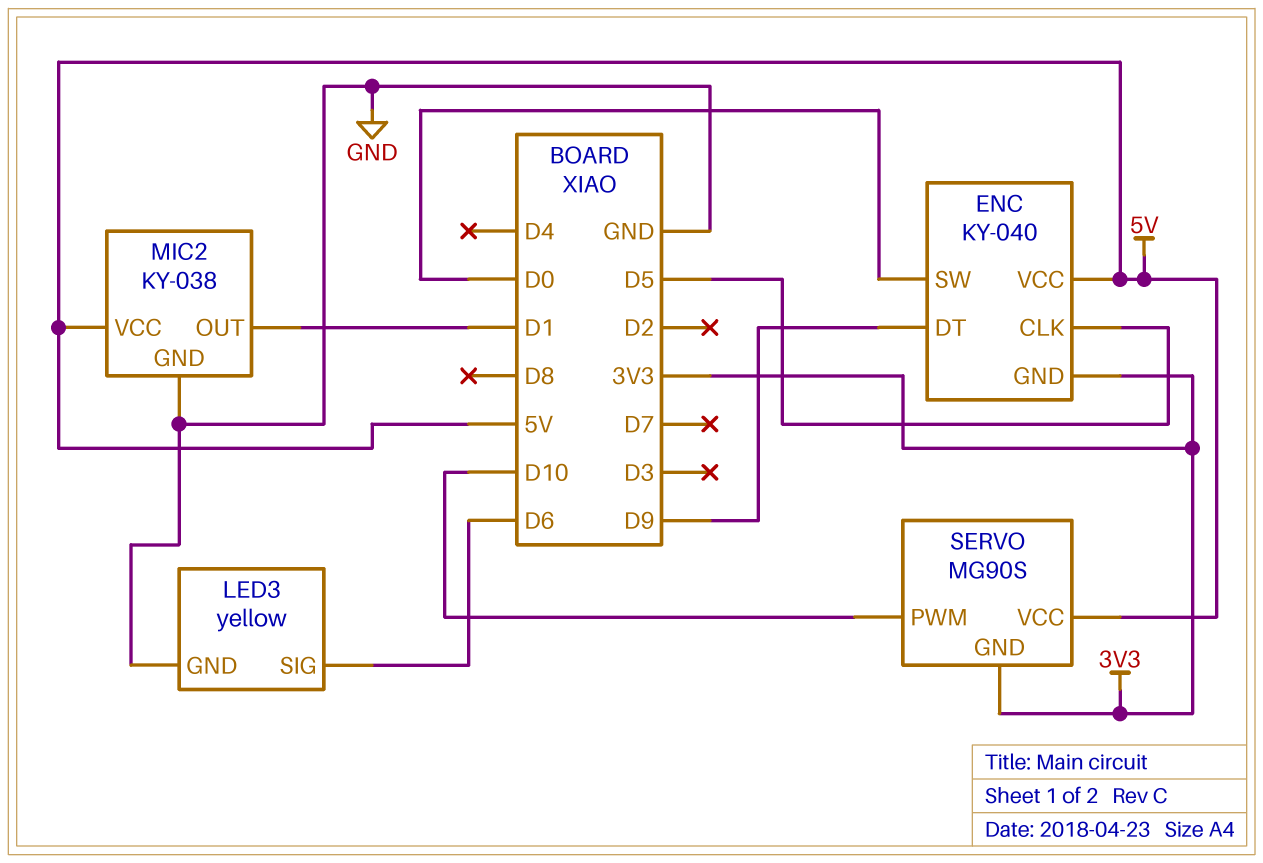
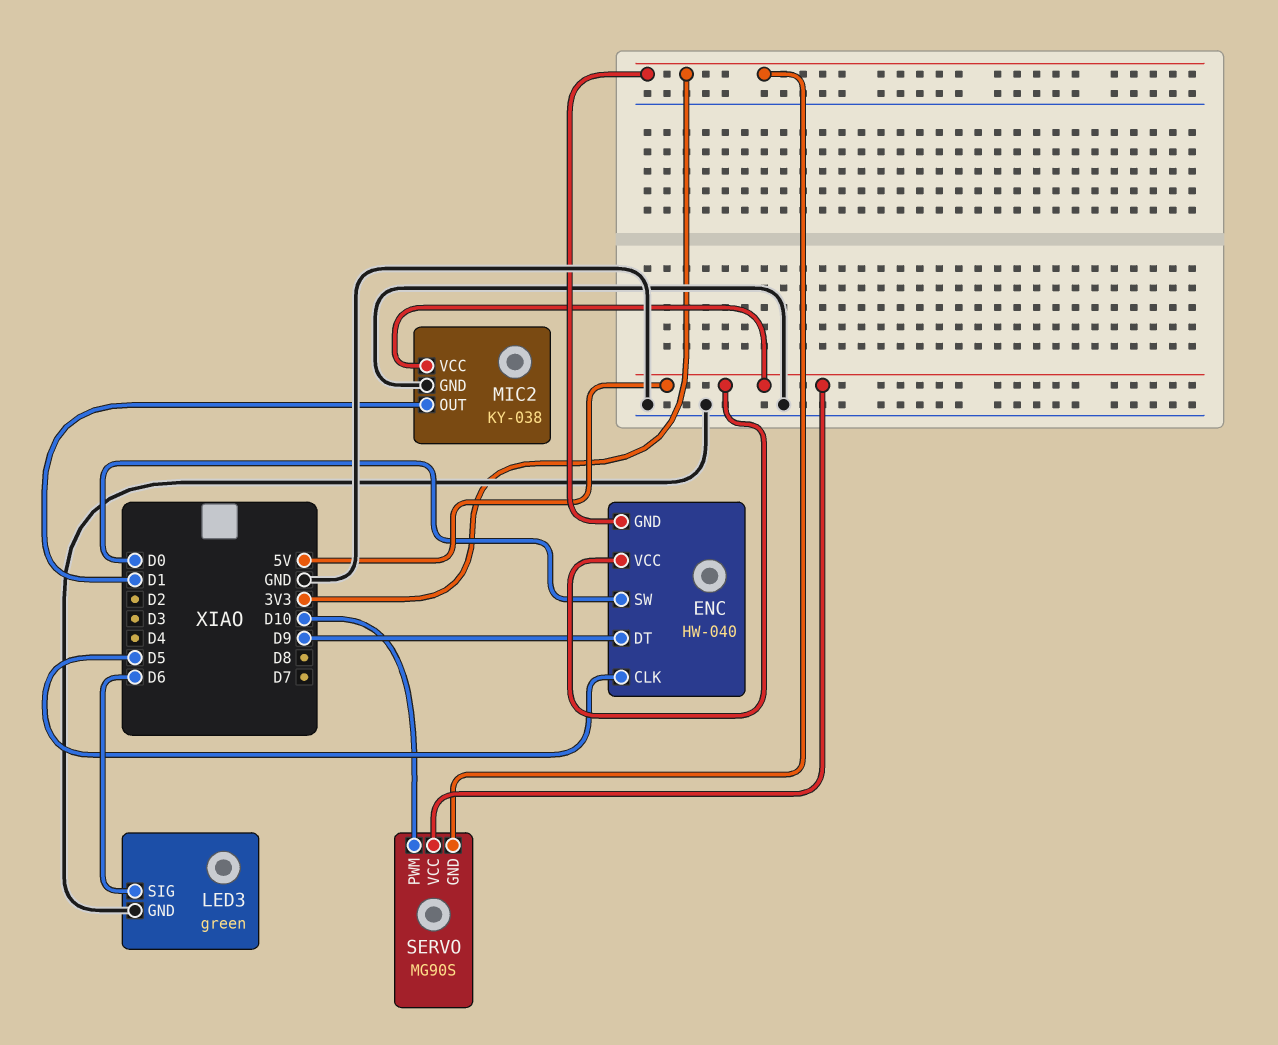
ENC: KY-040 -> HW-040
LED3: yellow -> green

